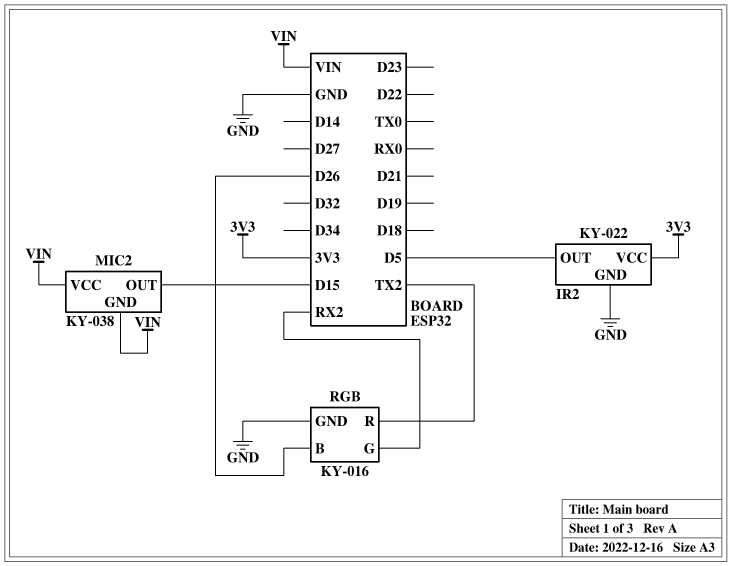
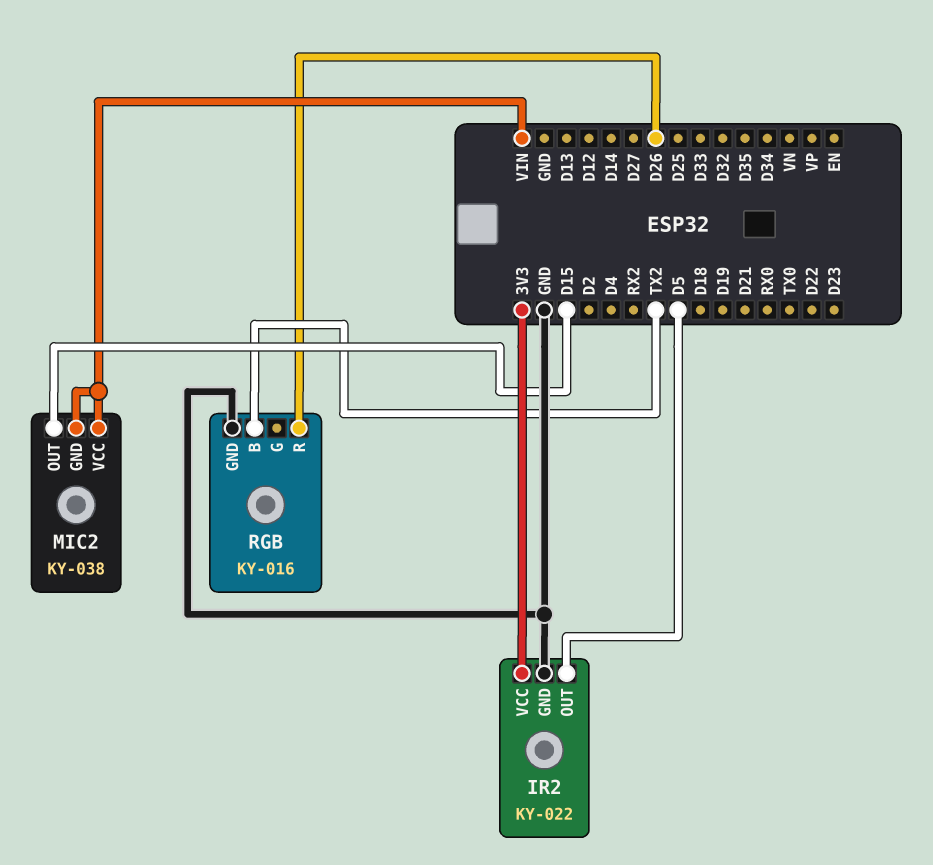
RGB pin B: D26 -> TX2
RGB pin G: RX2 -> none
RGB pin R: TX2 -> D26

